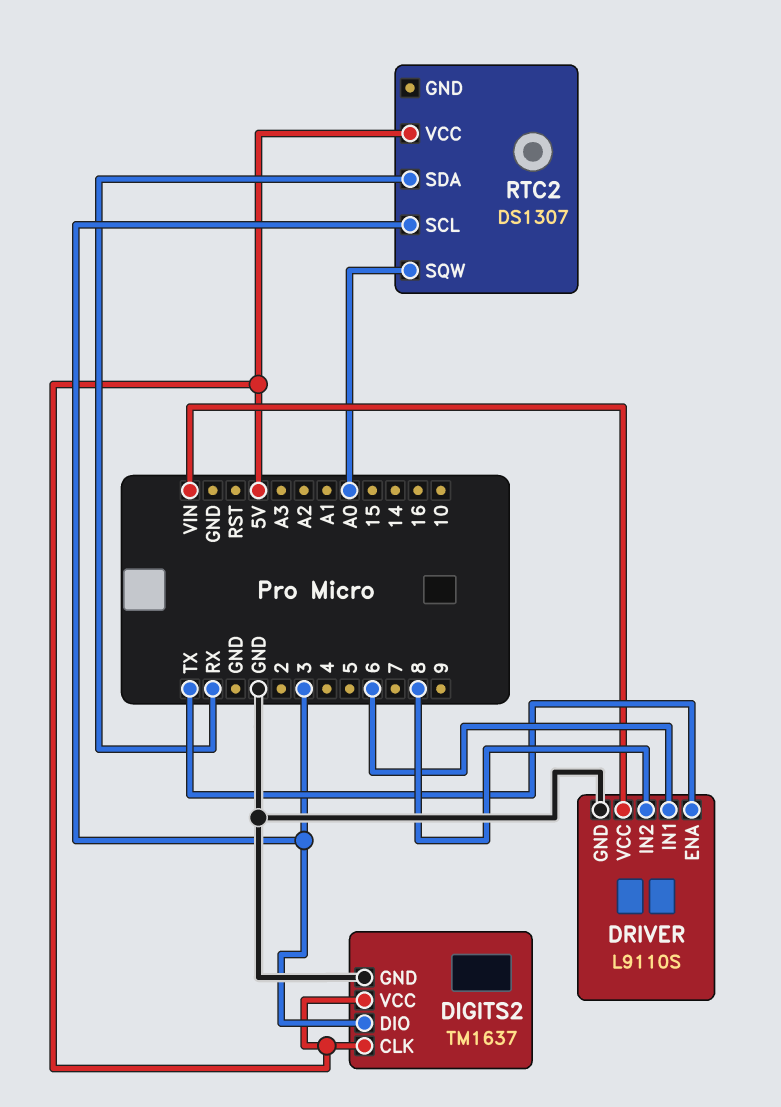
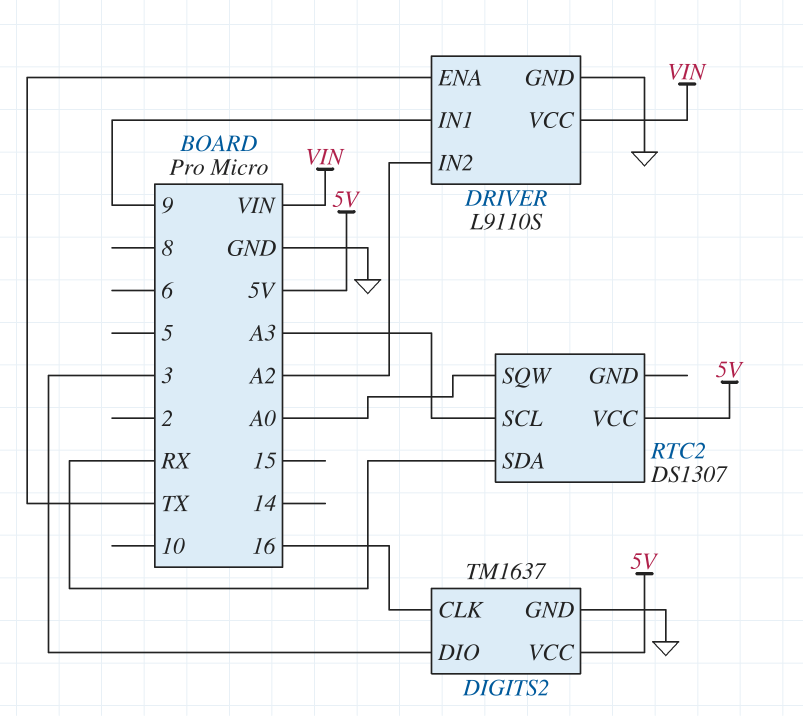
DIGITS2 pin CLK: 5V -> 16
DRIVER pin IN1: 6 -> 9
DRIVER pin IN2: 8 -> A2
RTC2 pin SCL: 3 -> A3

